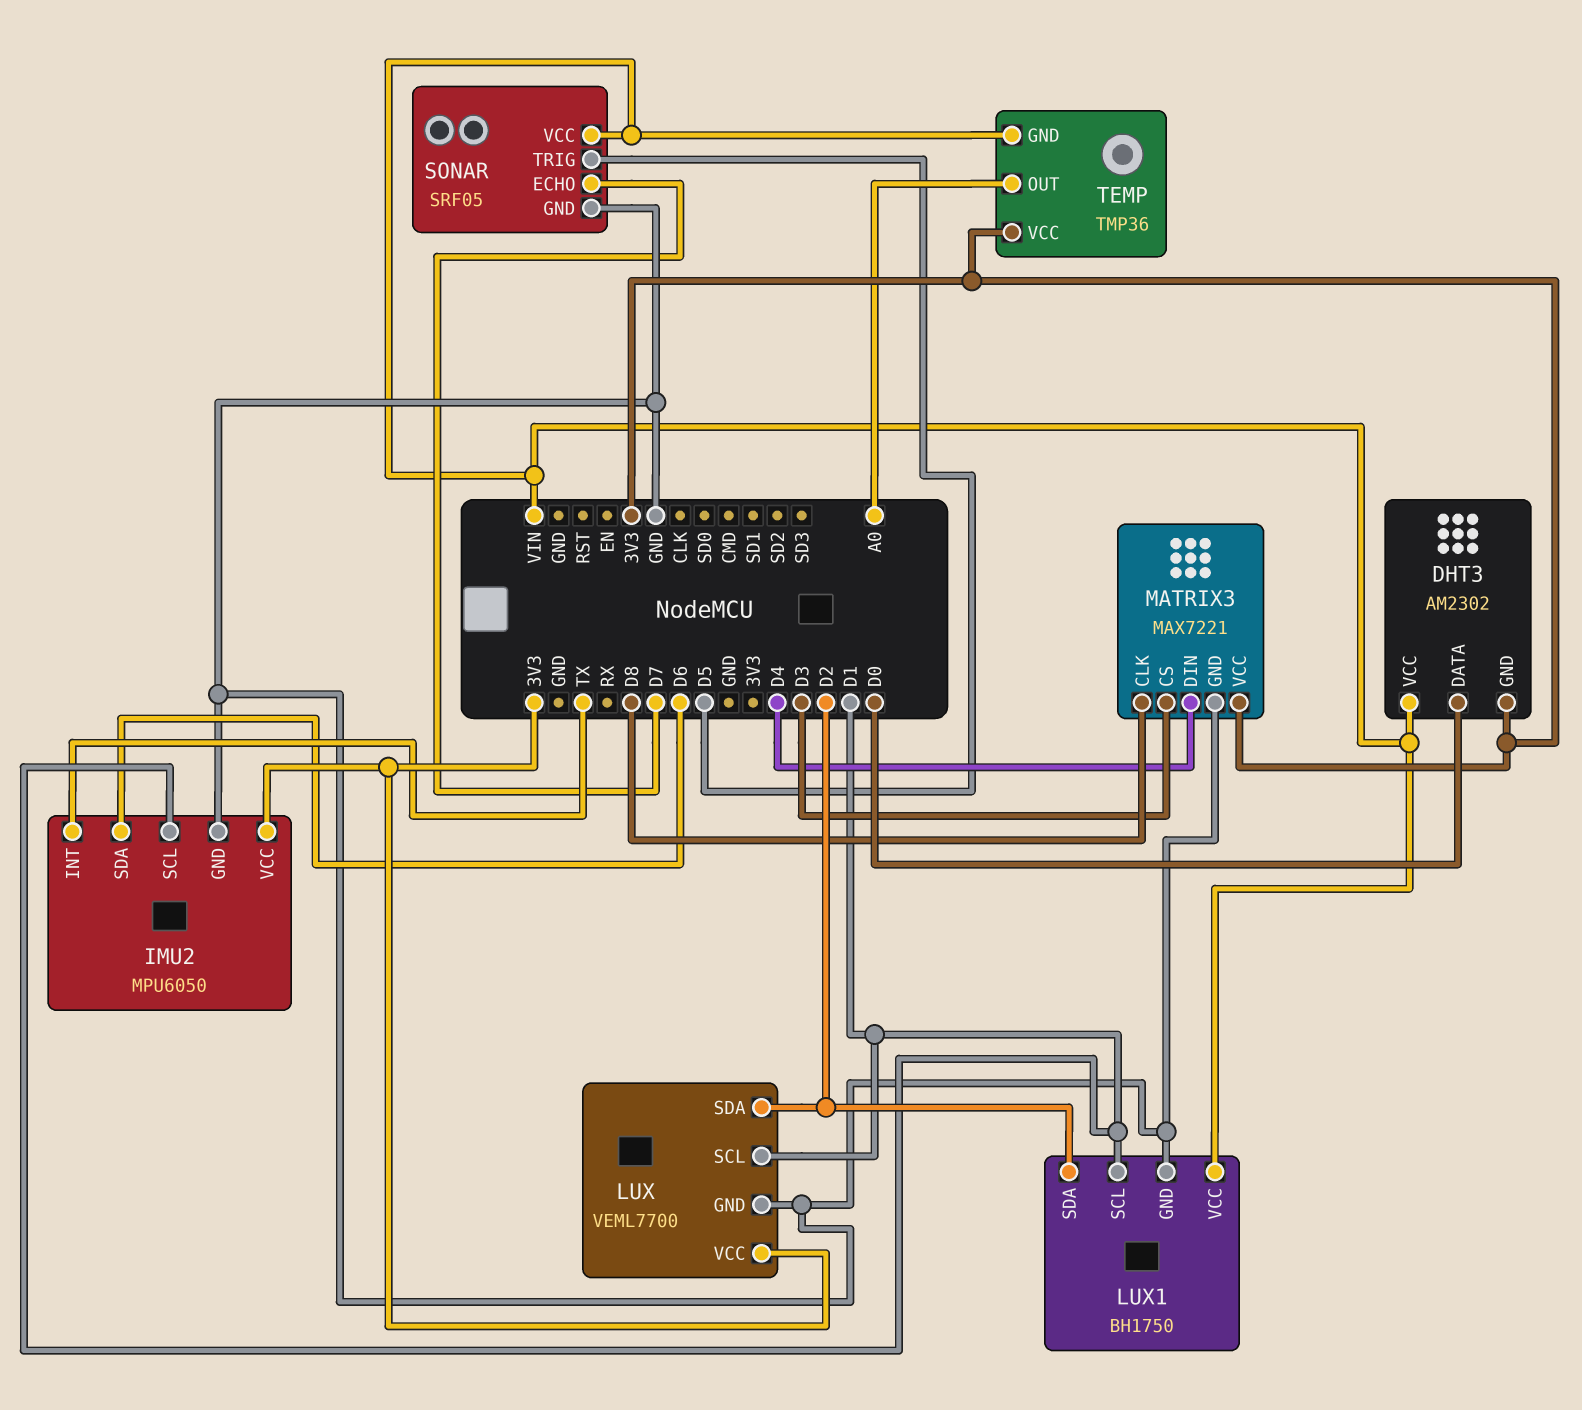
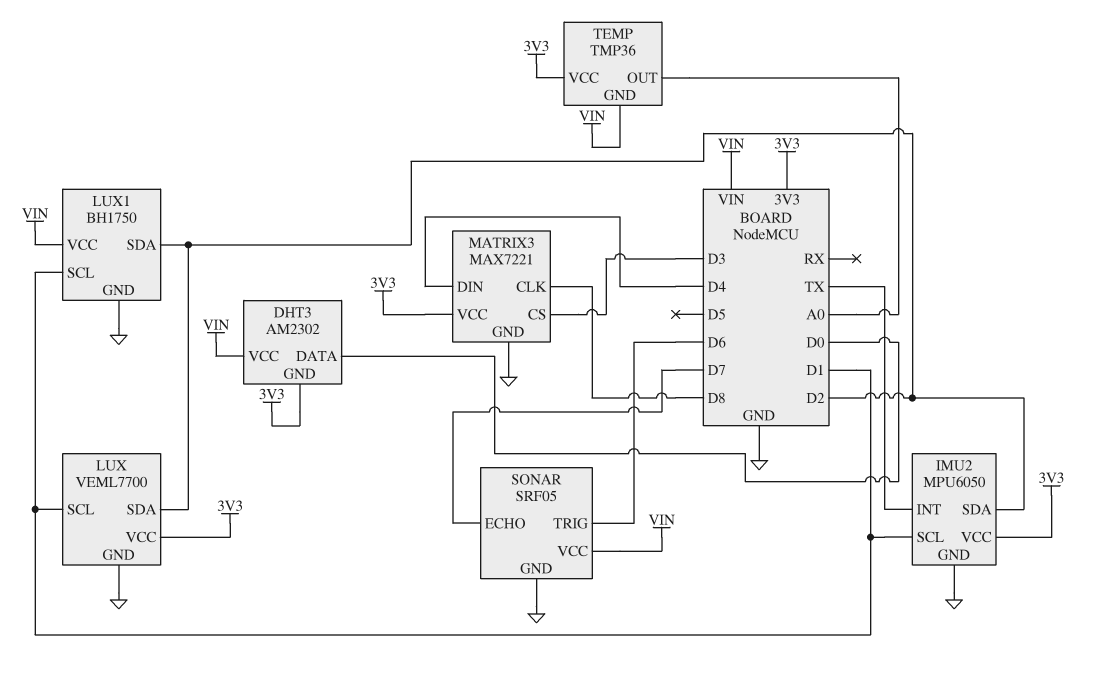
IMU2 pin SDA: D6 -> D2
SONAR pin TRIG: D5 -> D6

